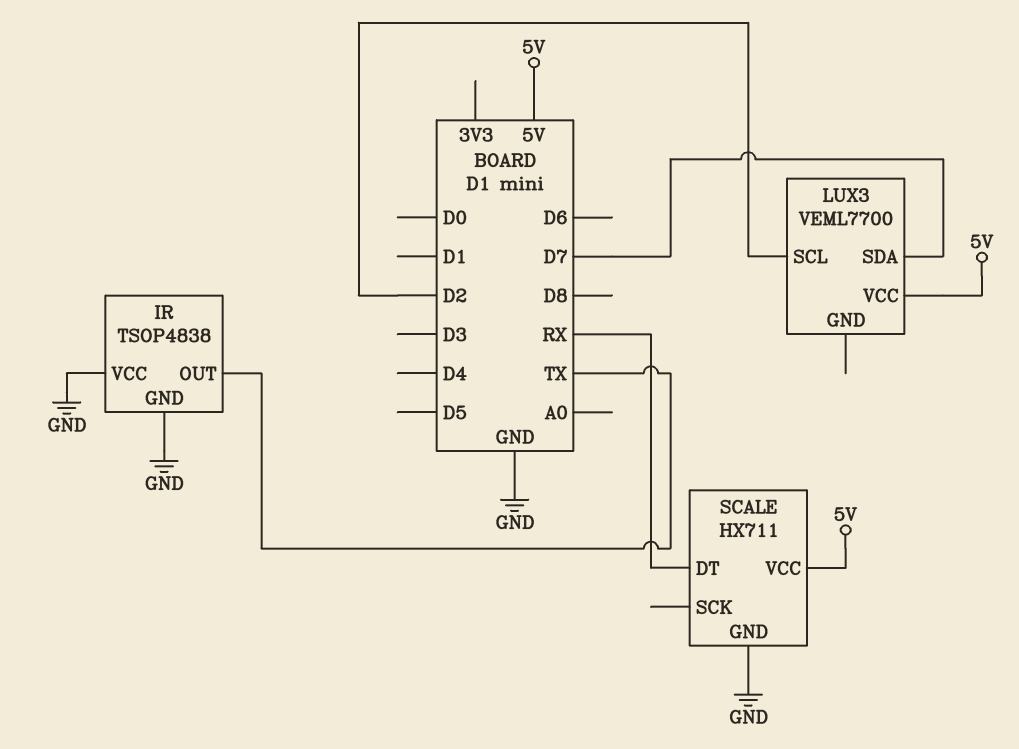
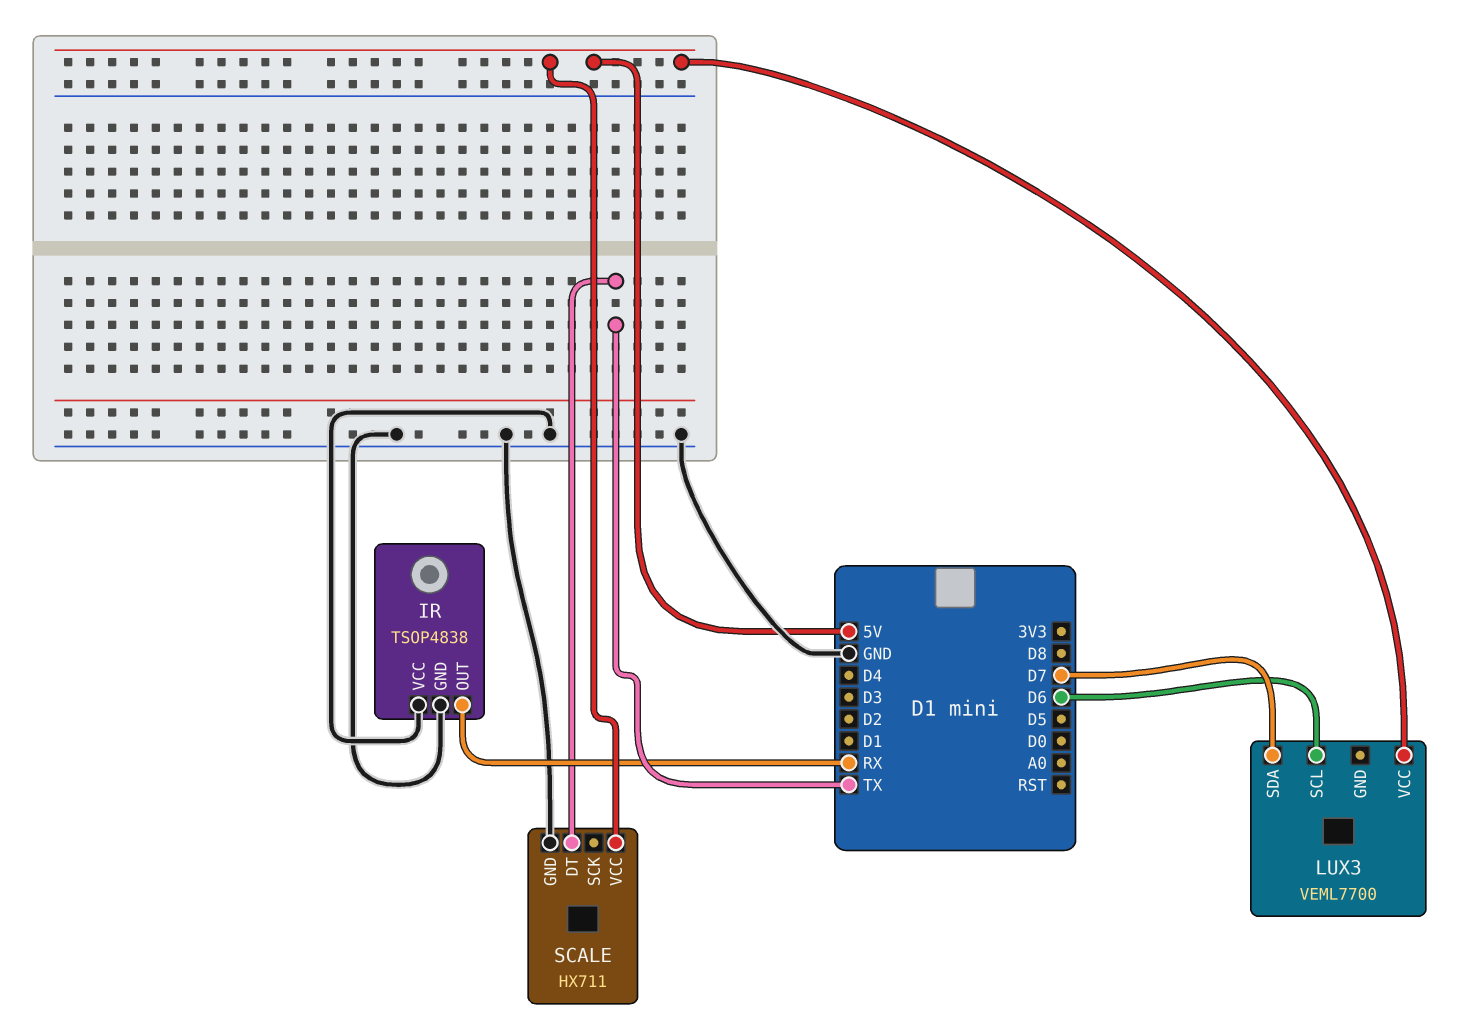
IR pin OUT: TX -> RX
LUX3 pin SCL: D2 -> D6
SCALE pin DT: RX -> TX

